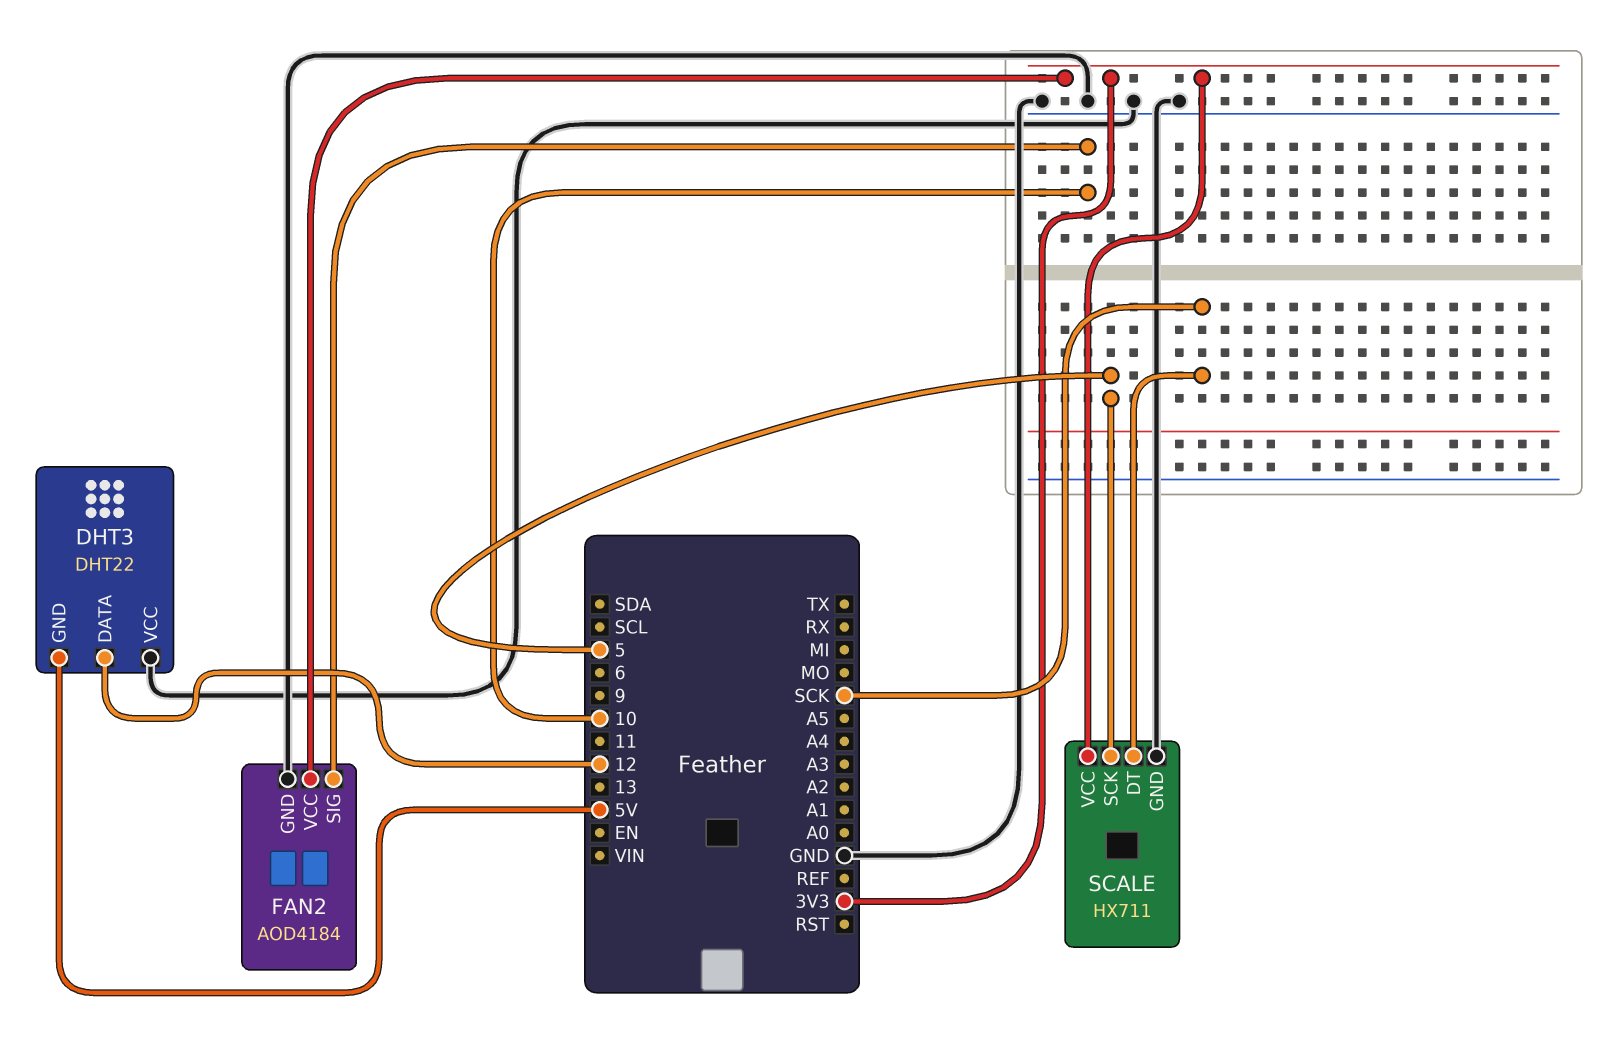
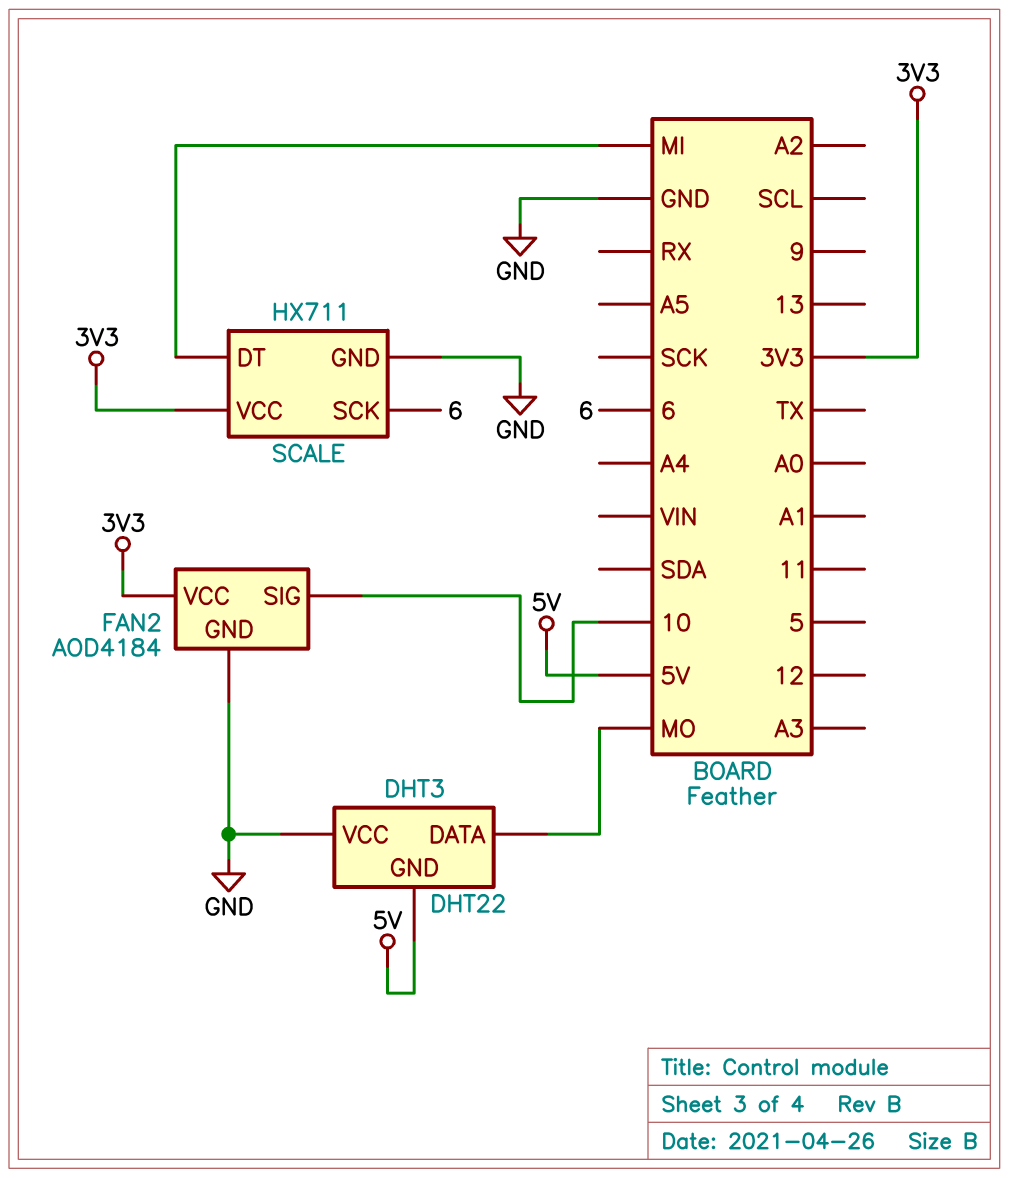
DHT3 pin DATA: 12 -> MO
SCALE pin DT: SCK -> MI
SCALE pin SCK: 5 -> 6

